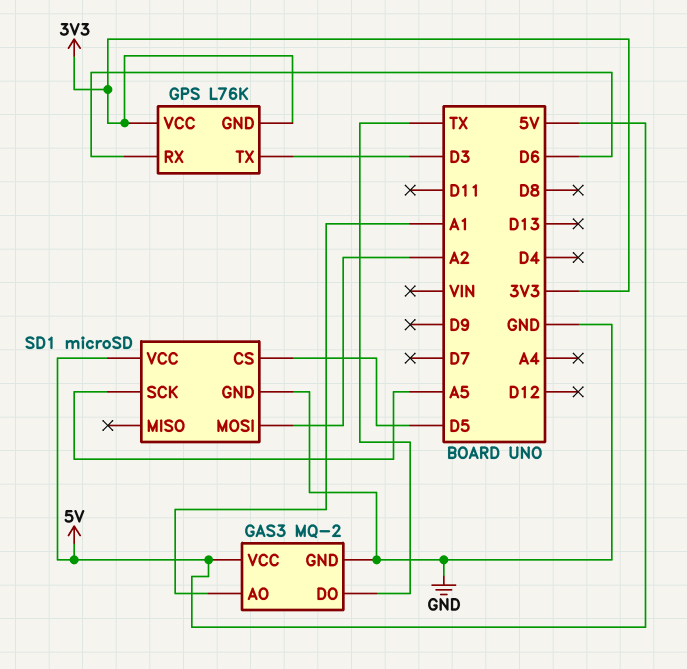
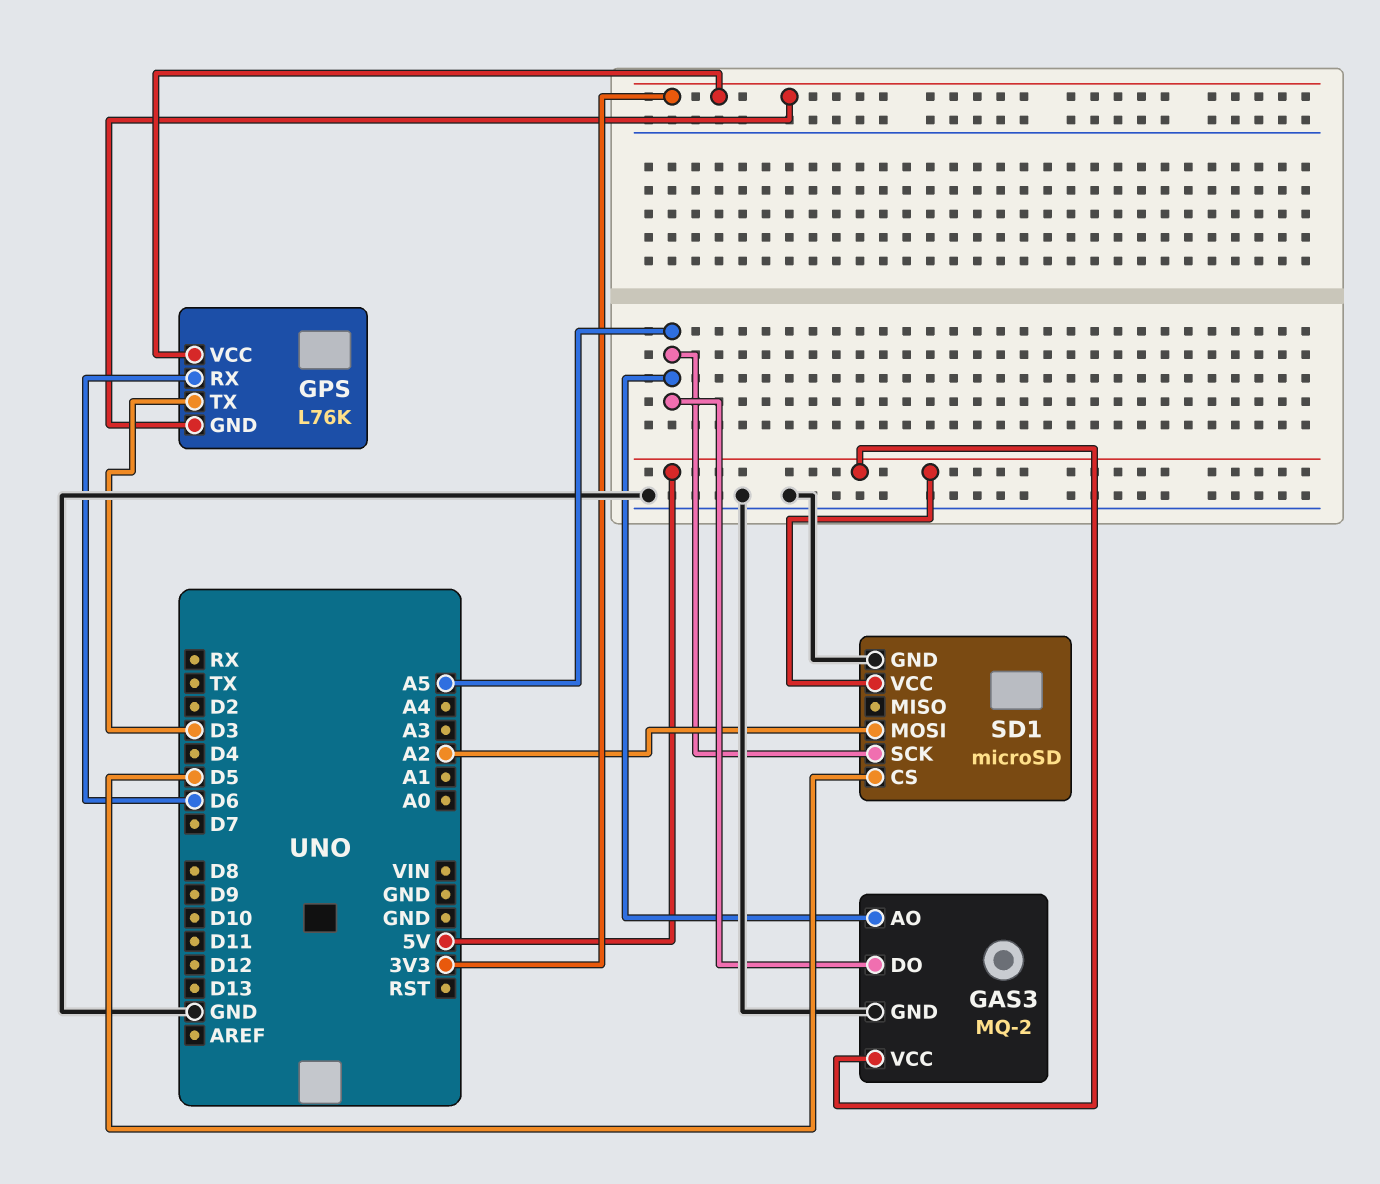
GAS3 pin AO: A1 -> A5
GAS3 pin DO: TX -> A5

